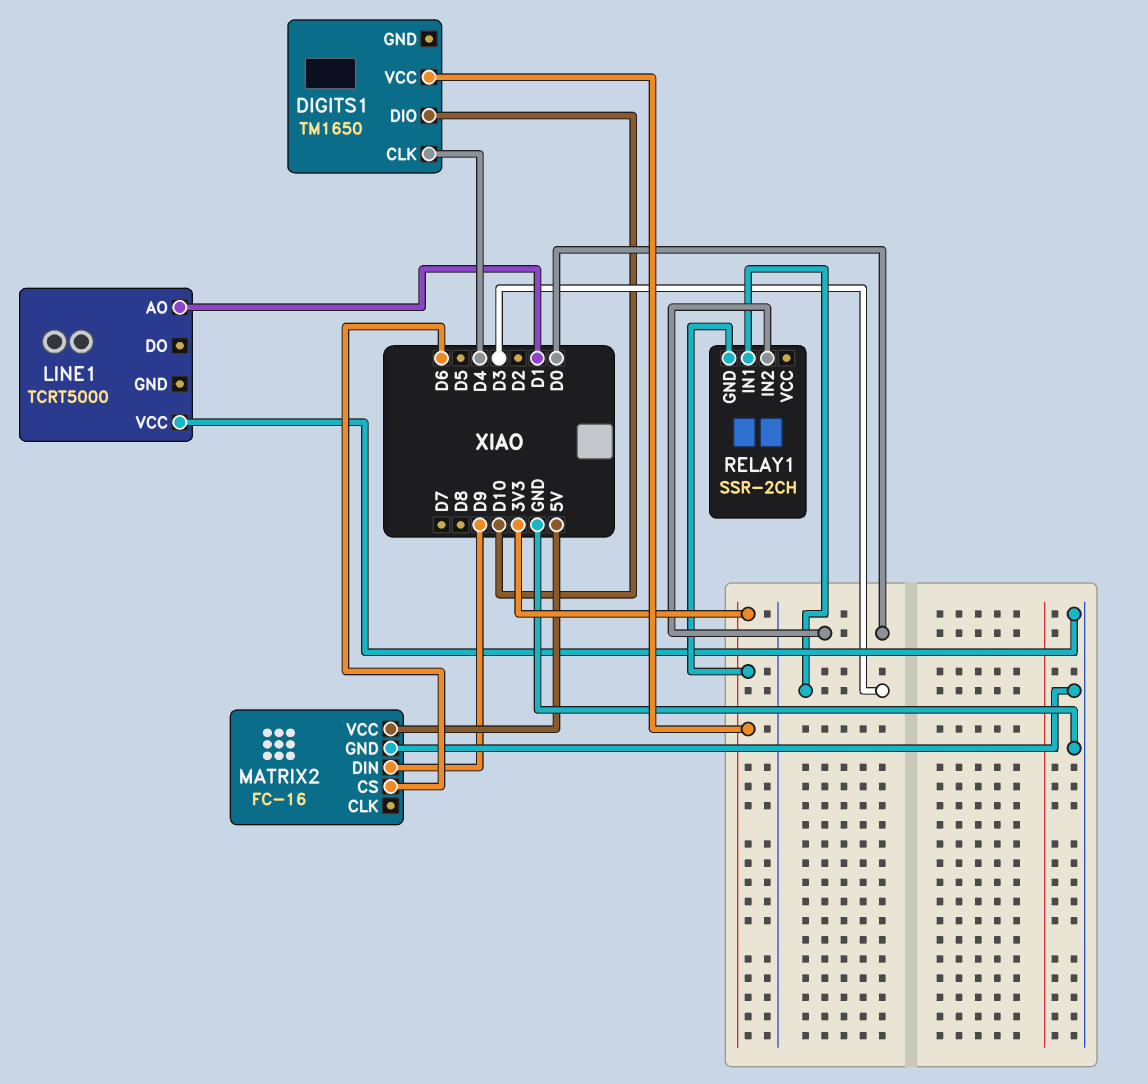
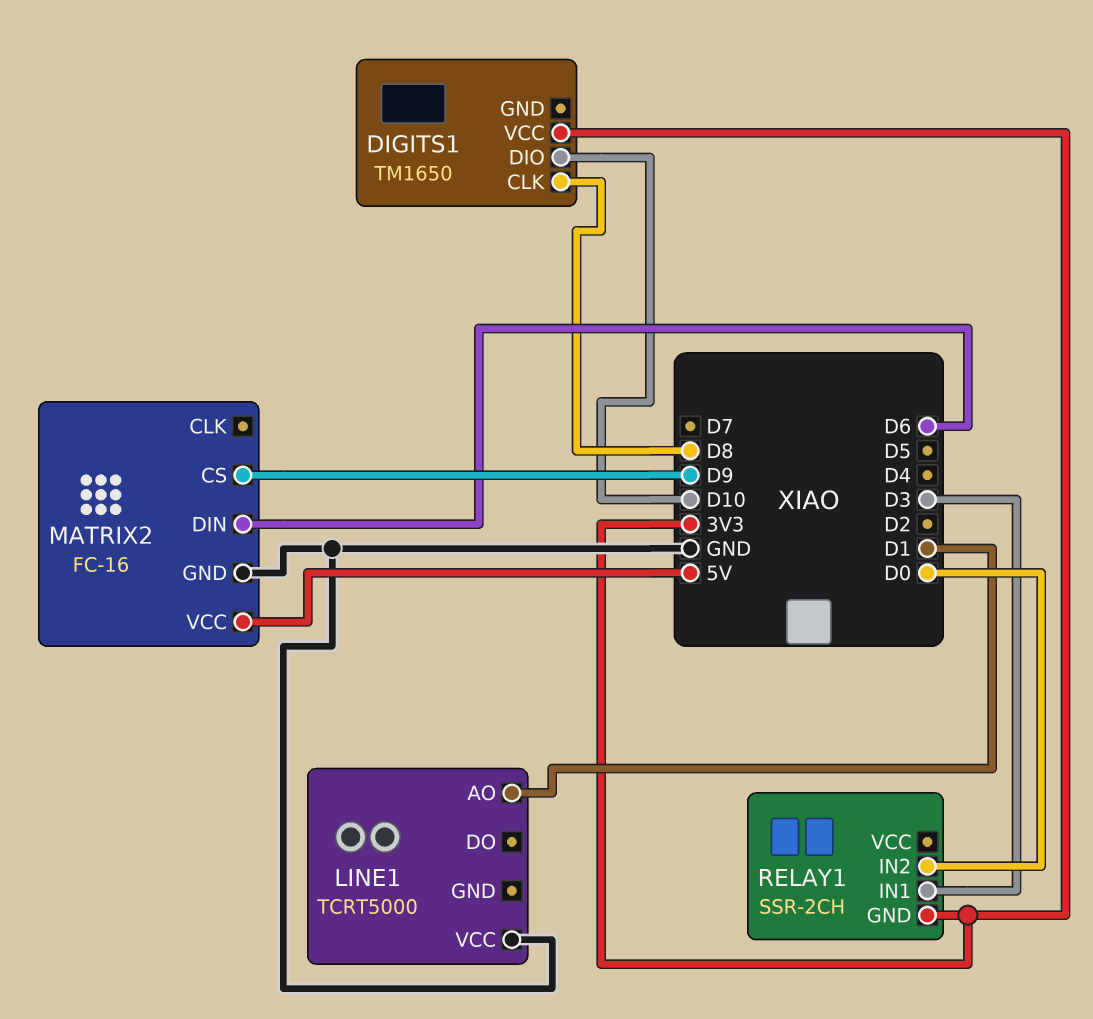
DIGITS1 pin CLK: D4 -> D8
MATRIX2 pin CS: D6 -> D9
MATRIX2 pin DIN: D9 -> D6

